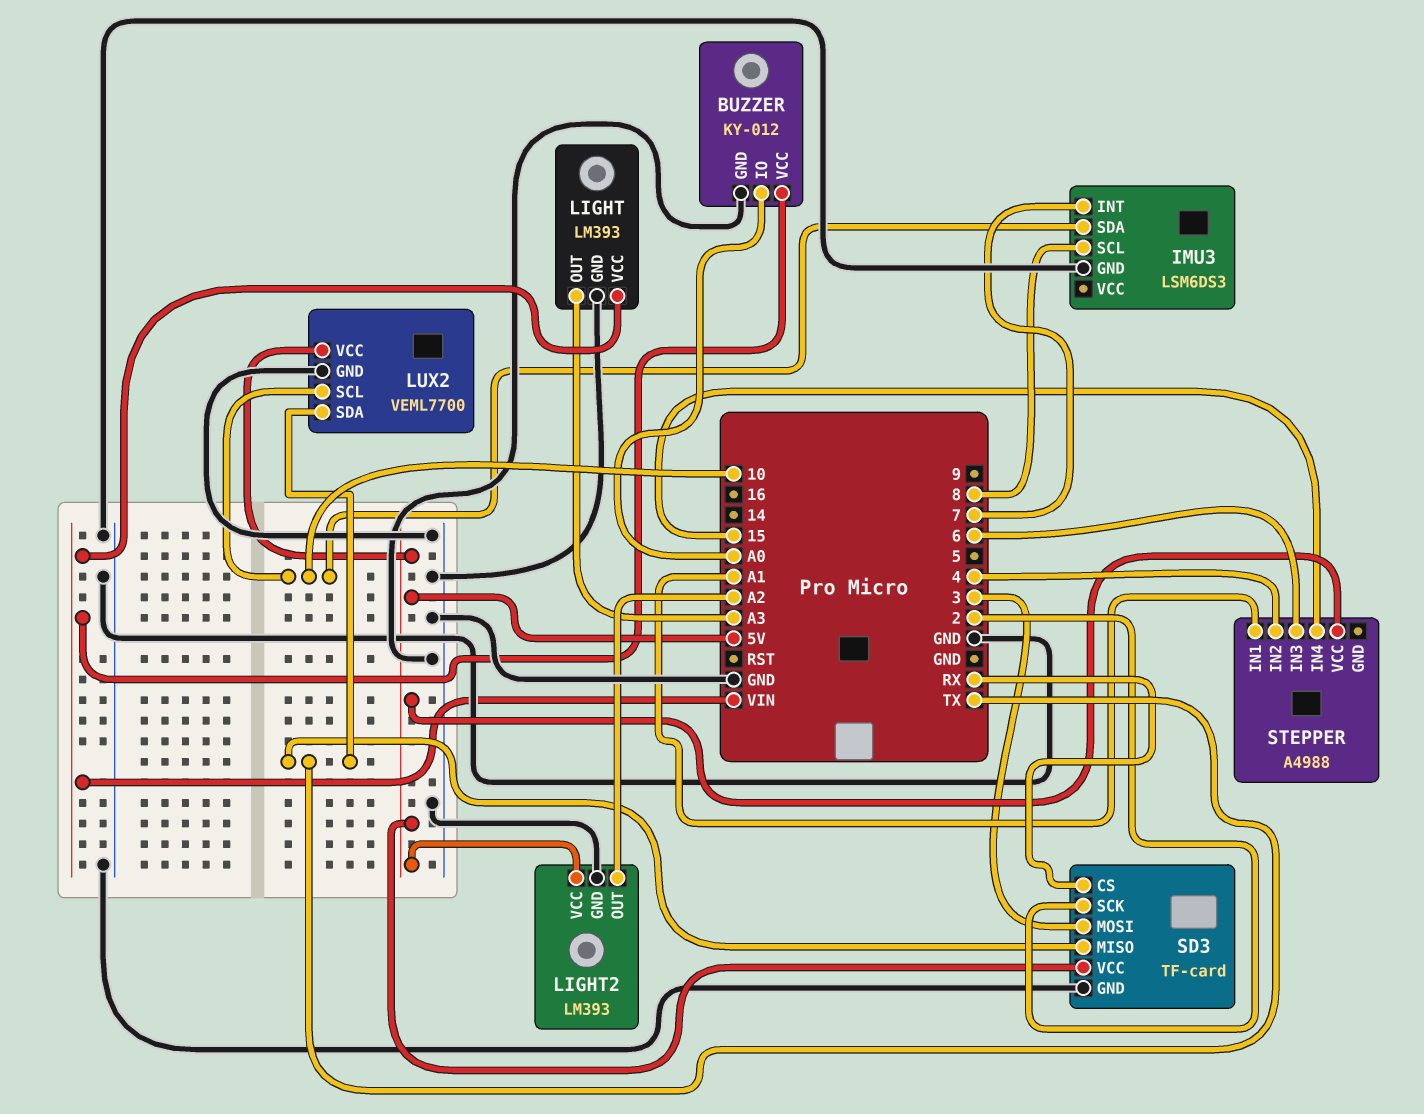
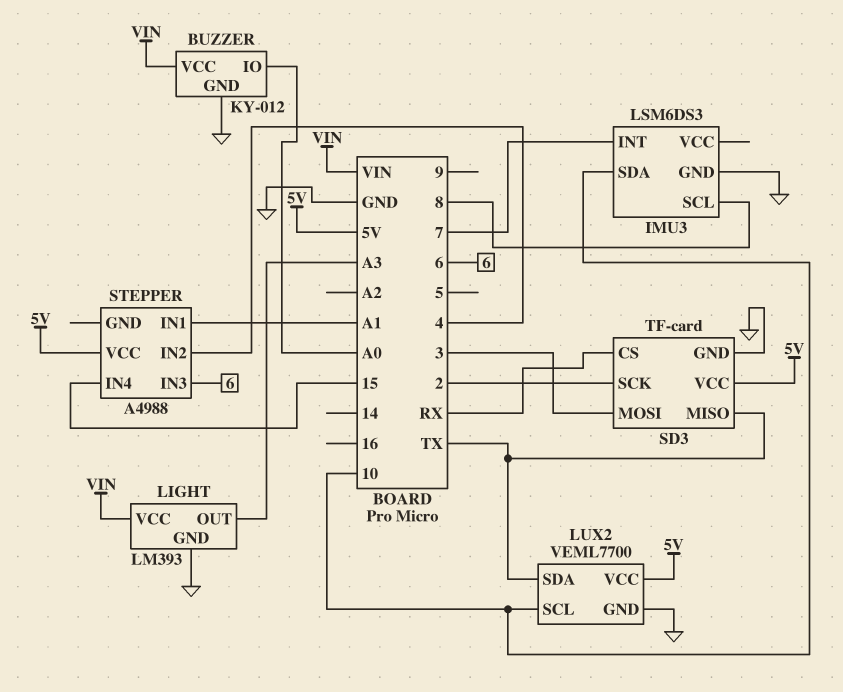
LIGHT2: LM393 -> none
LIGHT2 pin GND: GND -> none
LIGHT2 pin OUT: A2 -> none
LIGHT2 pin VCC: 5V -> none

